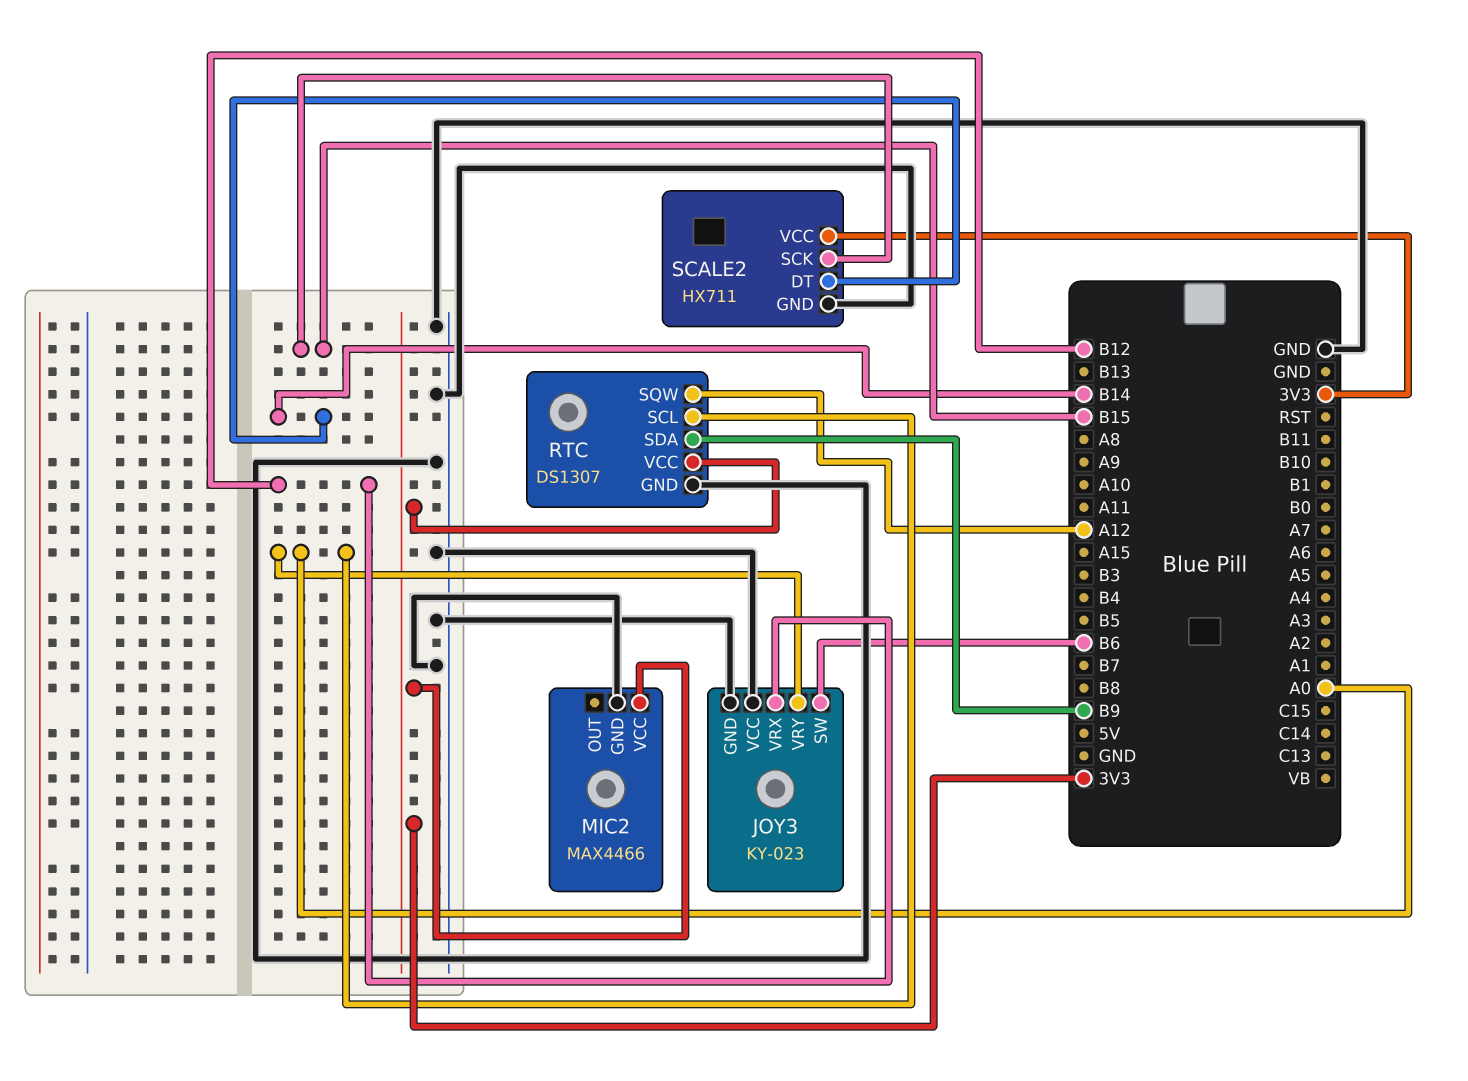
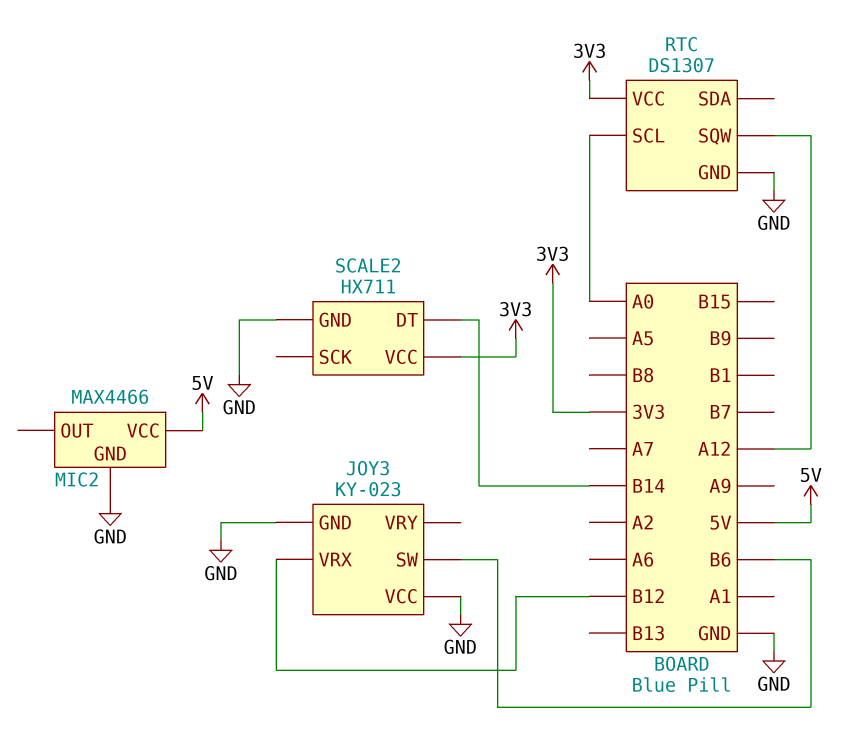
JOY3 pin VRY: A0 -> none
MIC2 pin VCC: 3V3 -> 5V
RTC pin SDA: B9 -> none
SCALE2 pin SCK: B15 -> none

